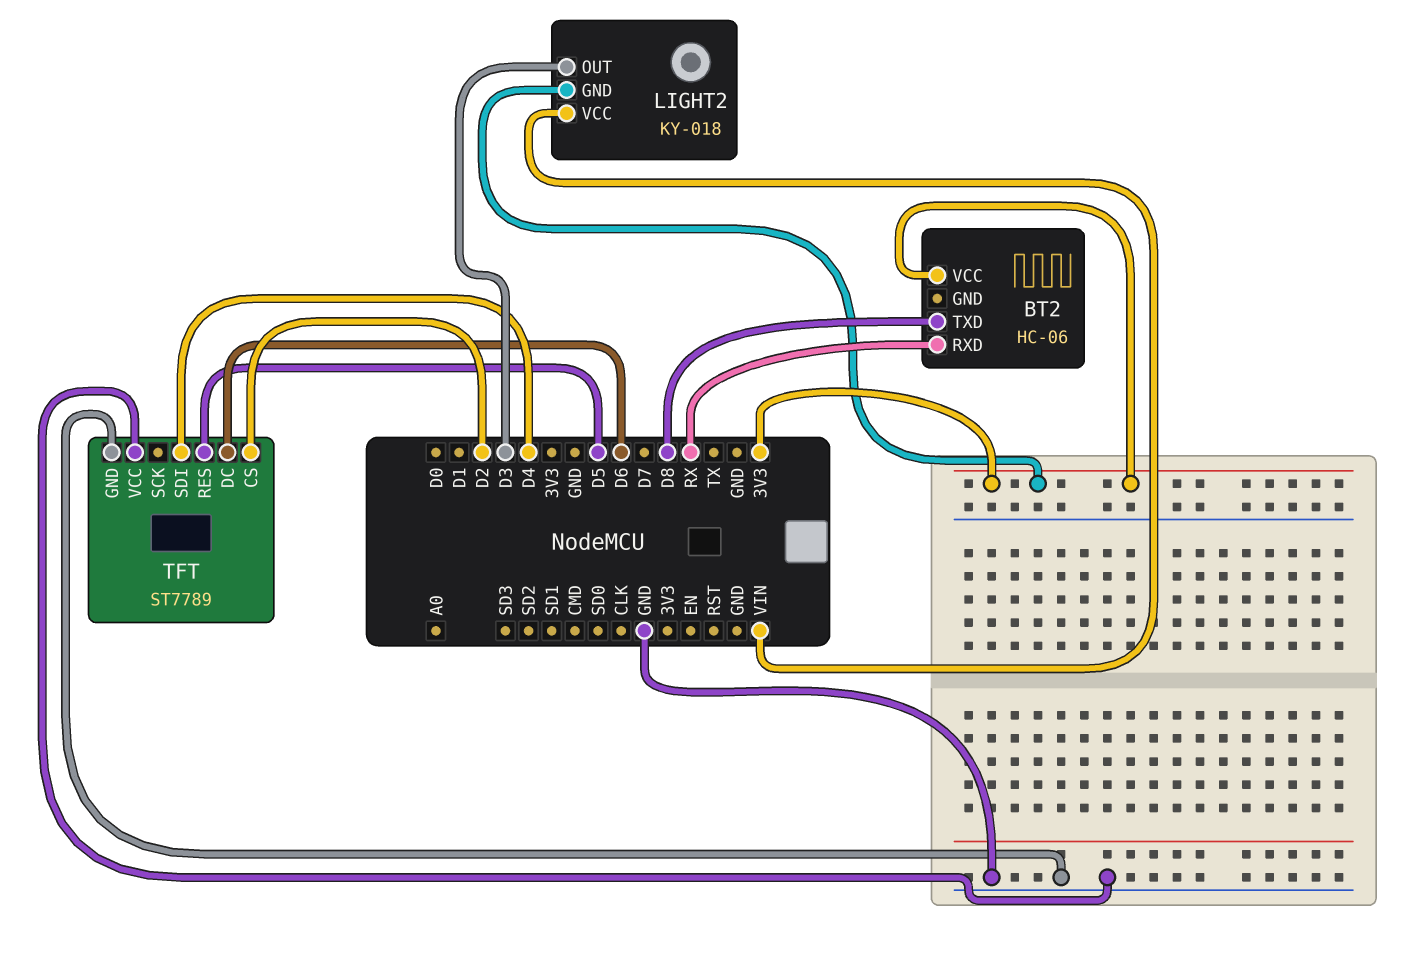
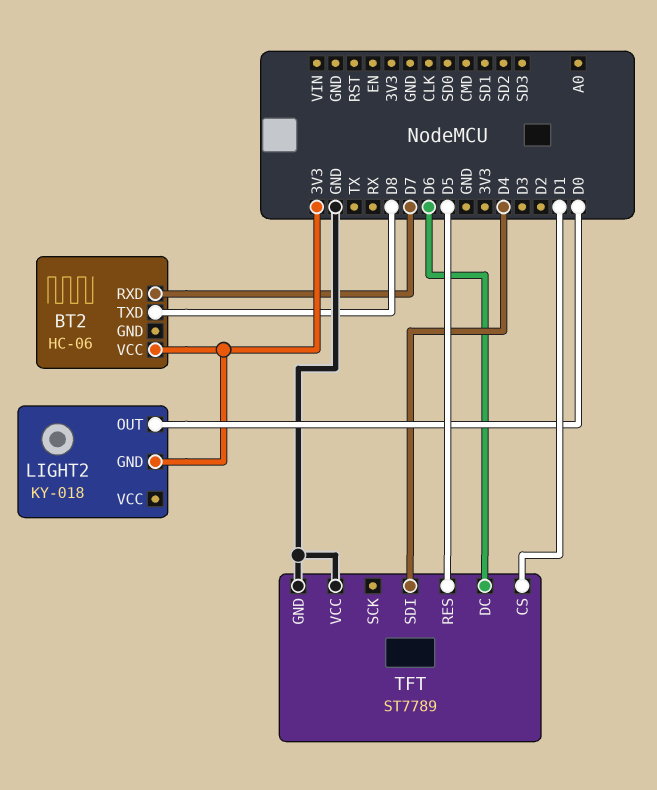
BT2 pin RXD: RX -> D7
LIGHT2 pin OUT: D3 -> D0
LIGHT2 pin VCC: VIN -> none
TFT pin CS: D2 -> D1

